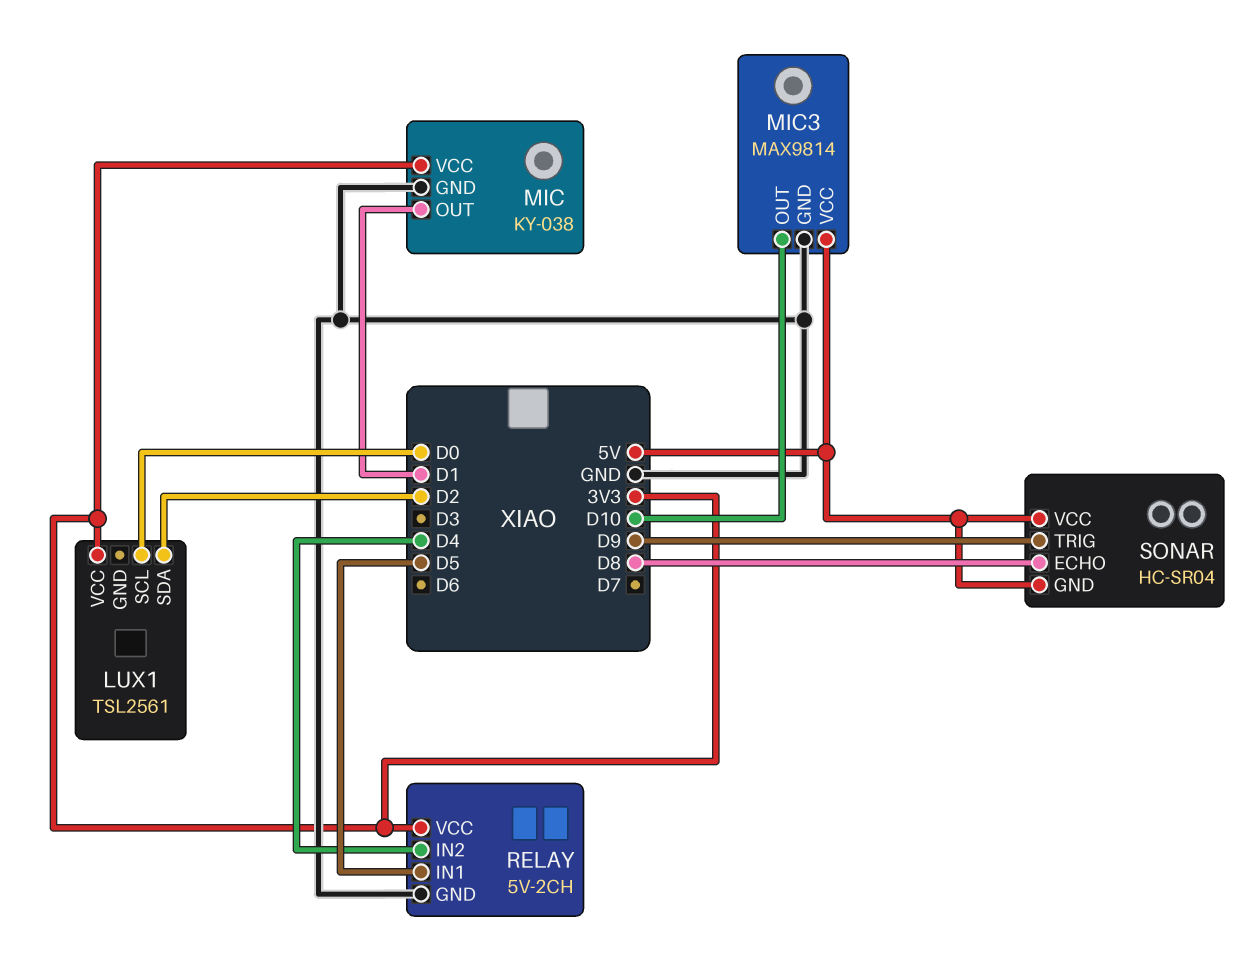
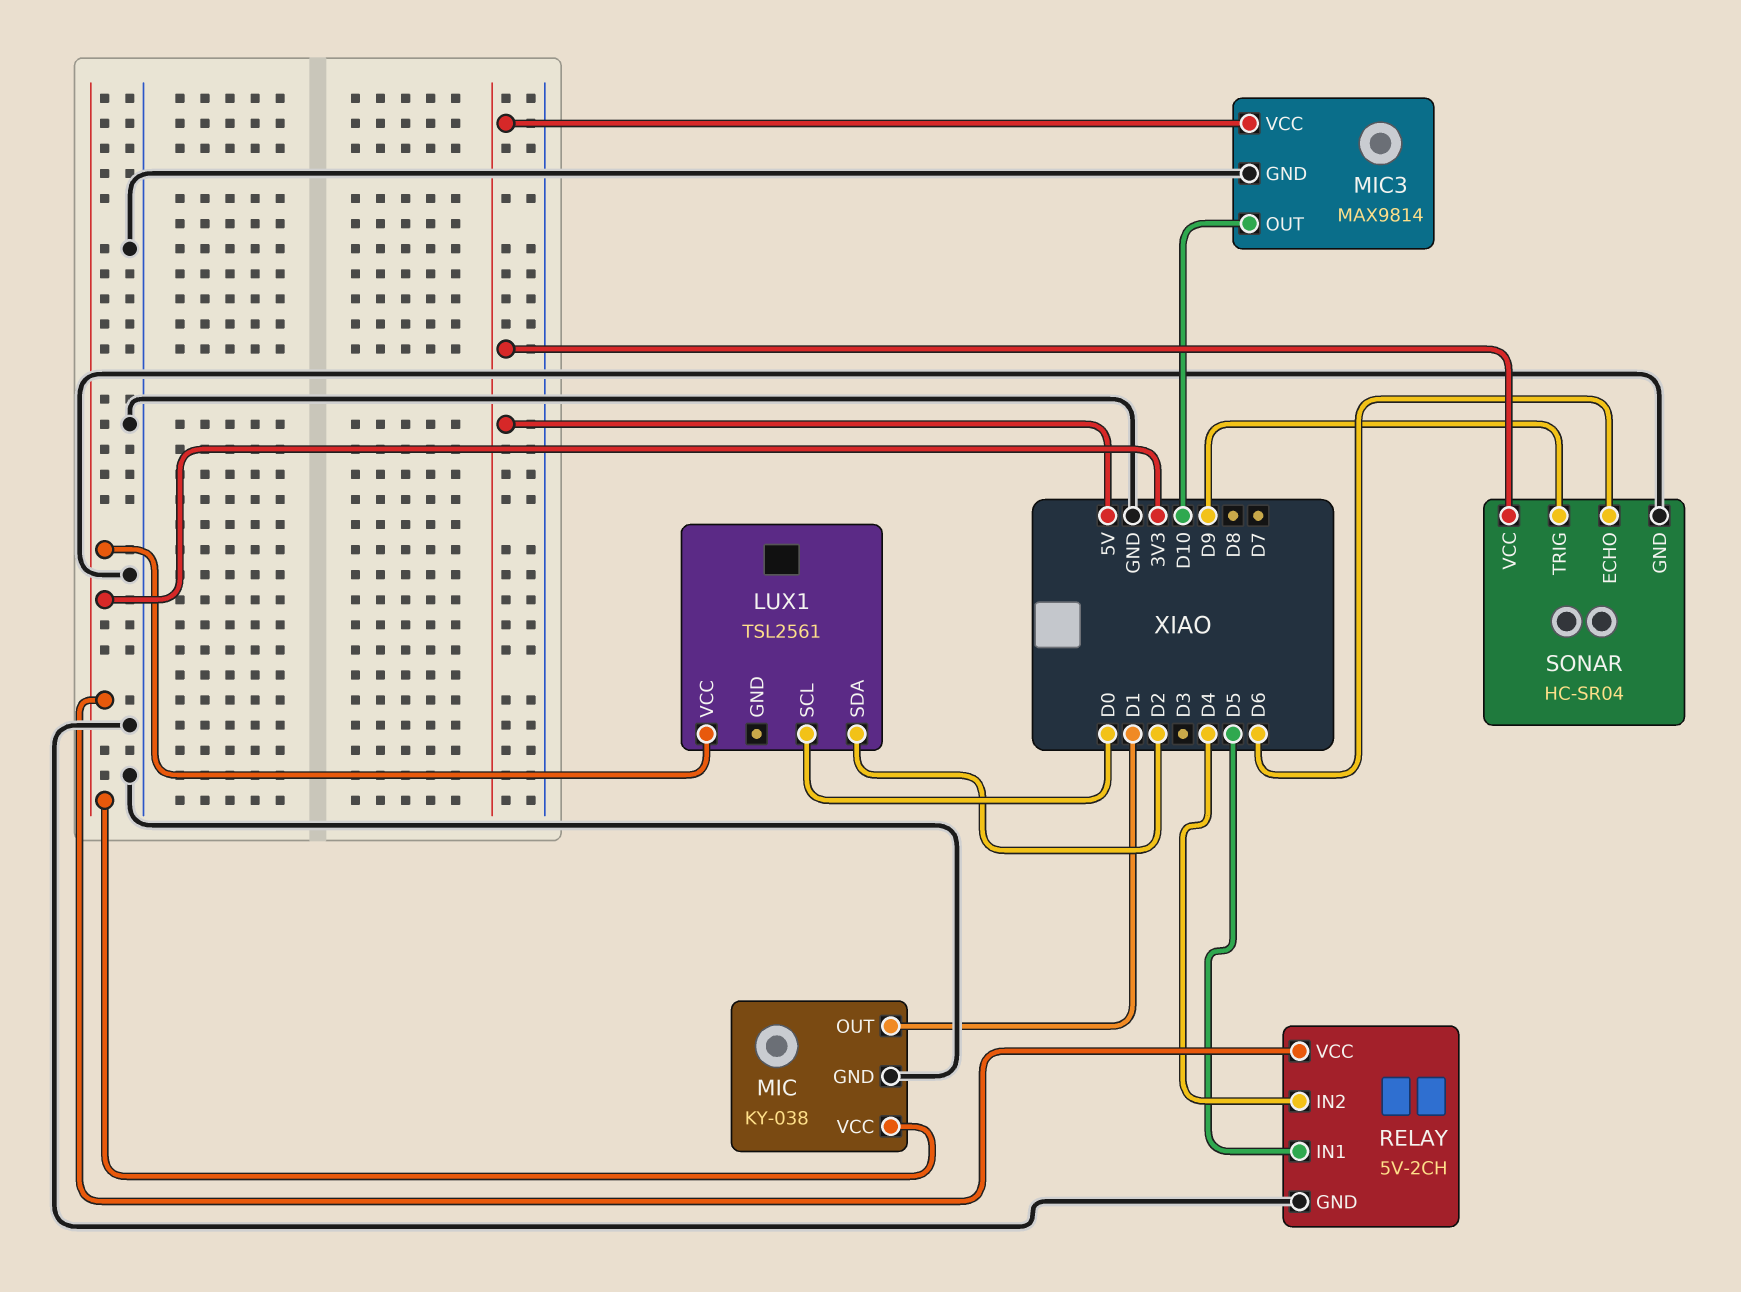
SONAR pin ECHO: D8 -> D6
SONAR pin GND: 5V -> GND

